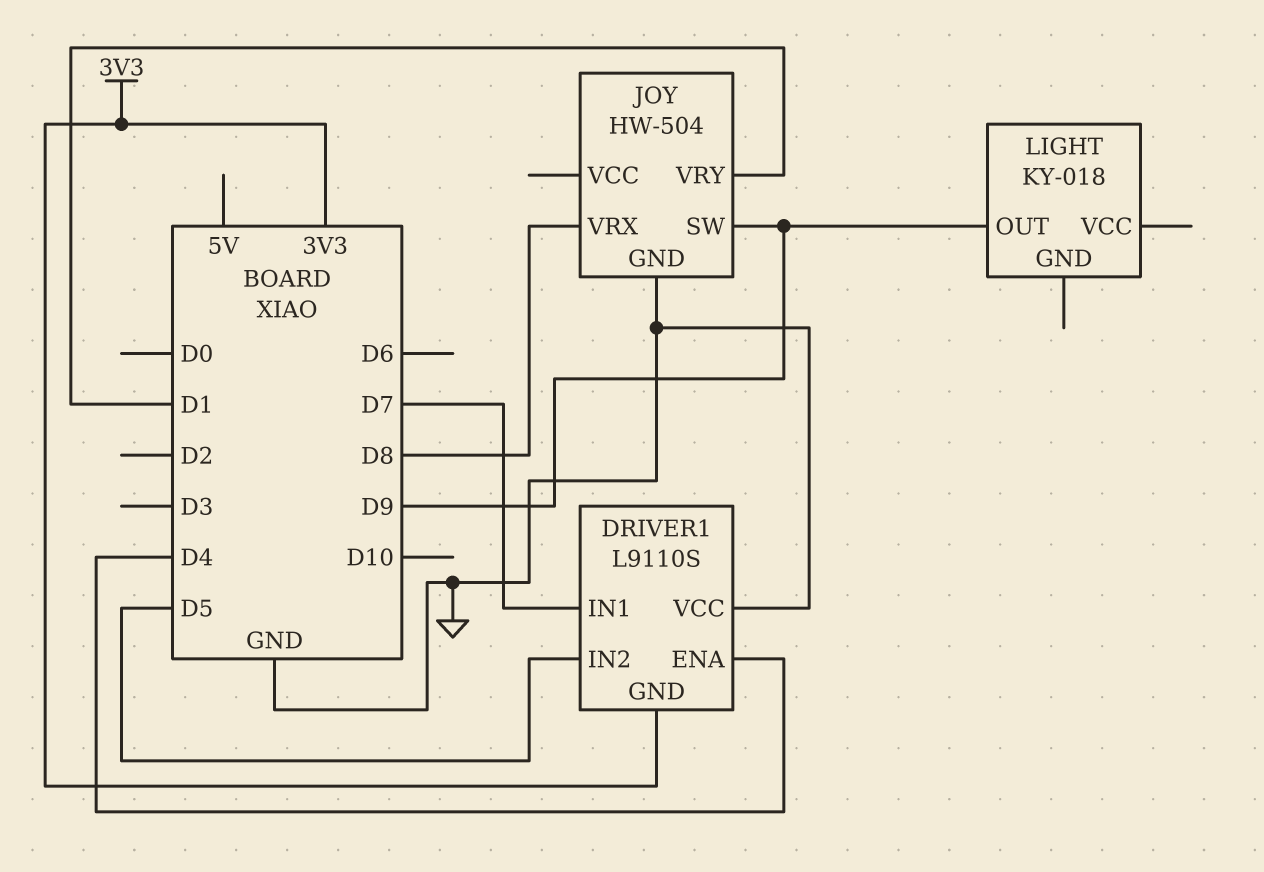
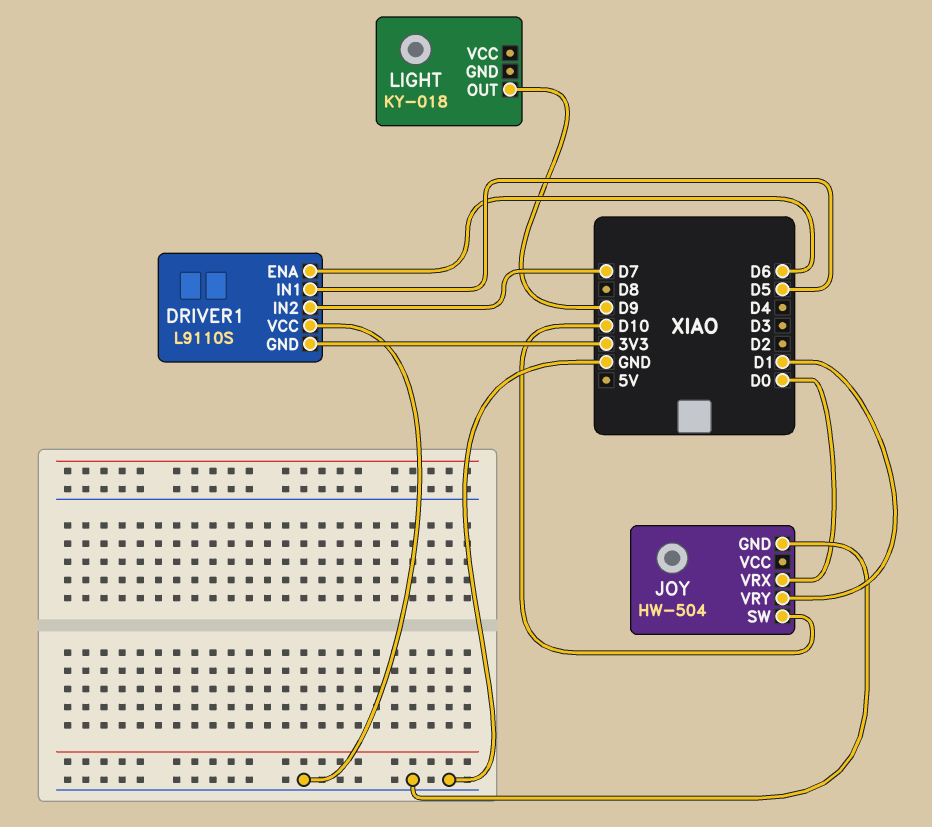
DRIVER1 pin ENA: D4 -> D6
DRIVER1 pin IN1: D7 -> D5
DRIVER1 pin IN2: D5 -> D7
JOY pin SW: D9 -> D10
JOY pin VRX: D8 -> D0

